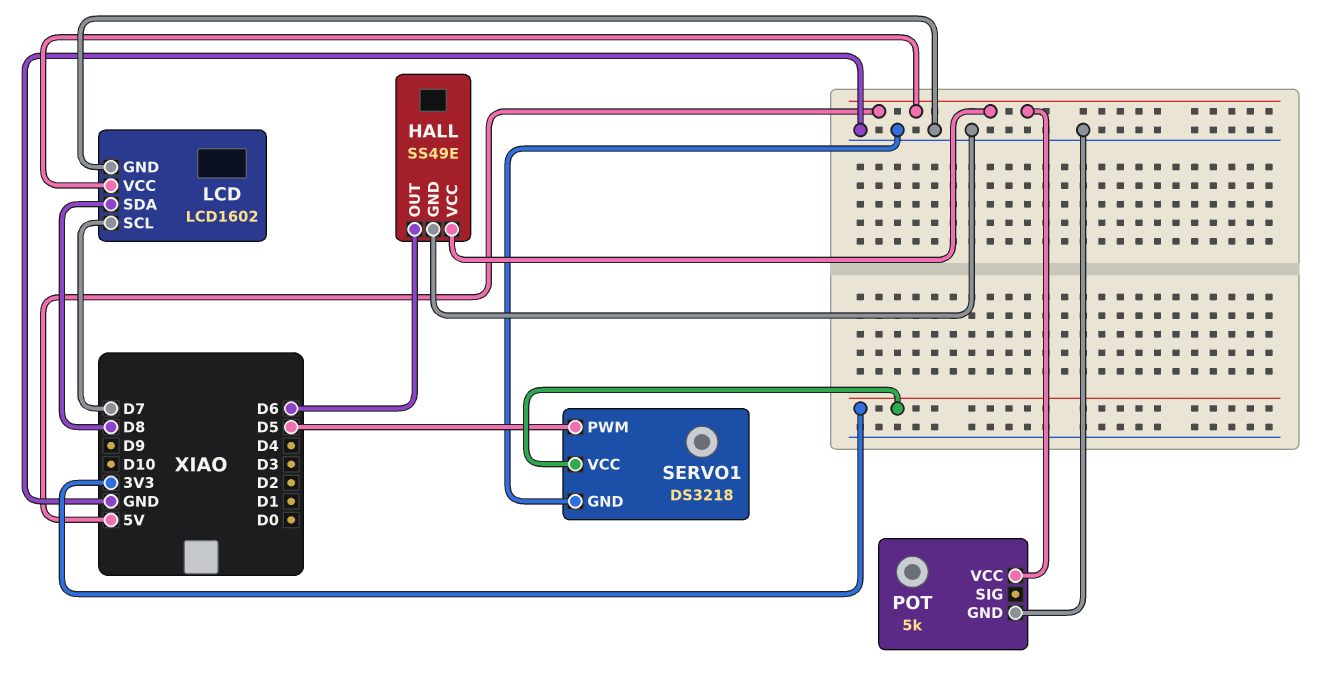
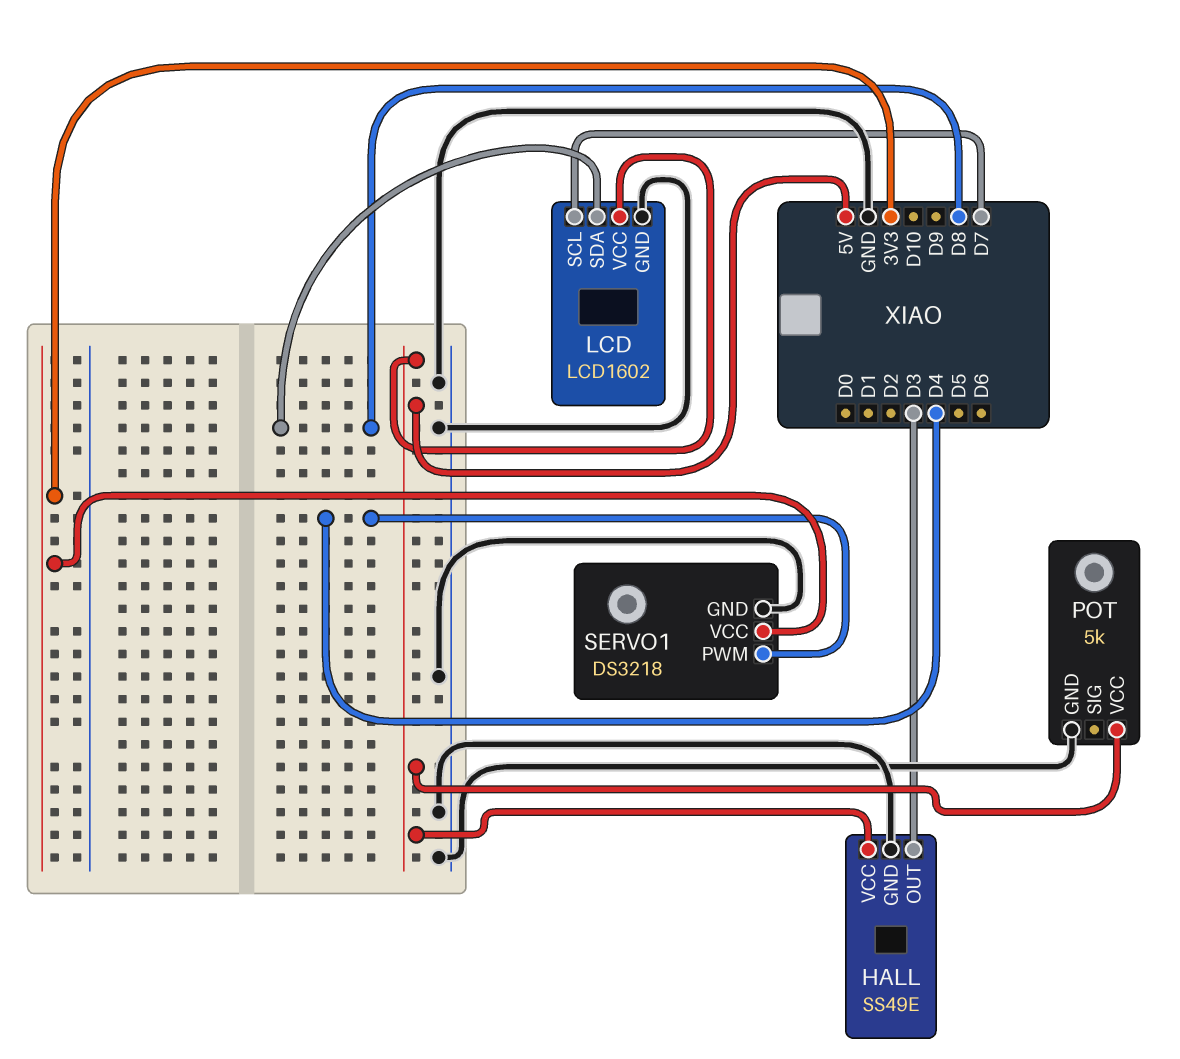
HALL pin OUT: D6 -> D3
SERVO1 pin PWM: D5 -> D4

